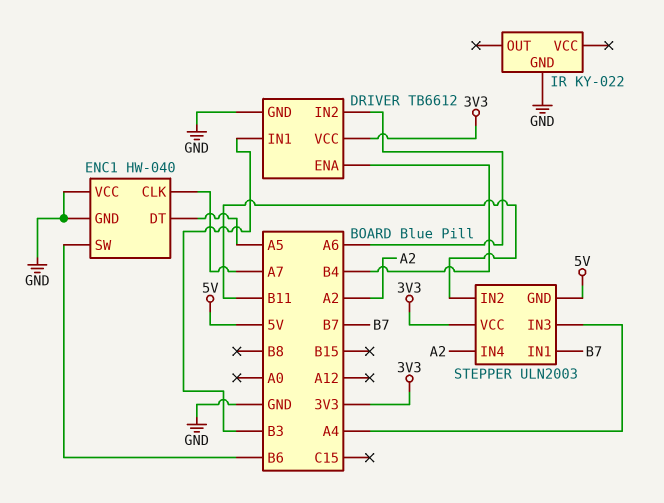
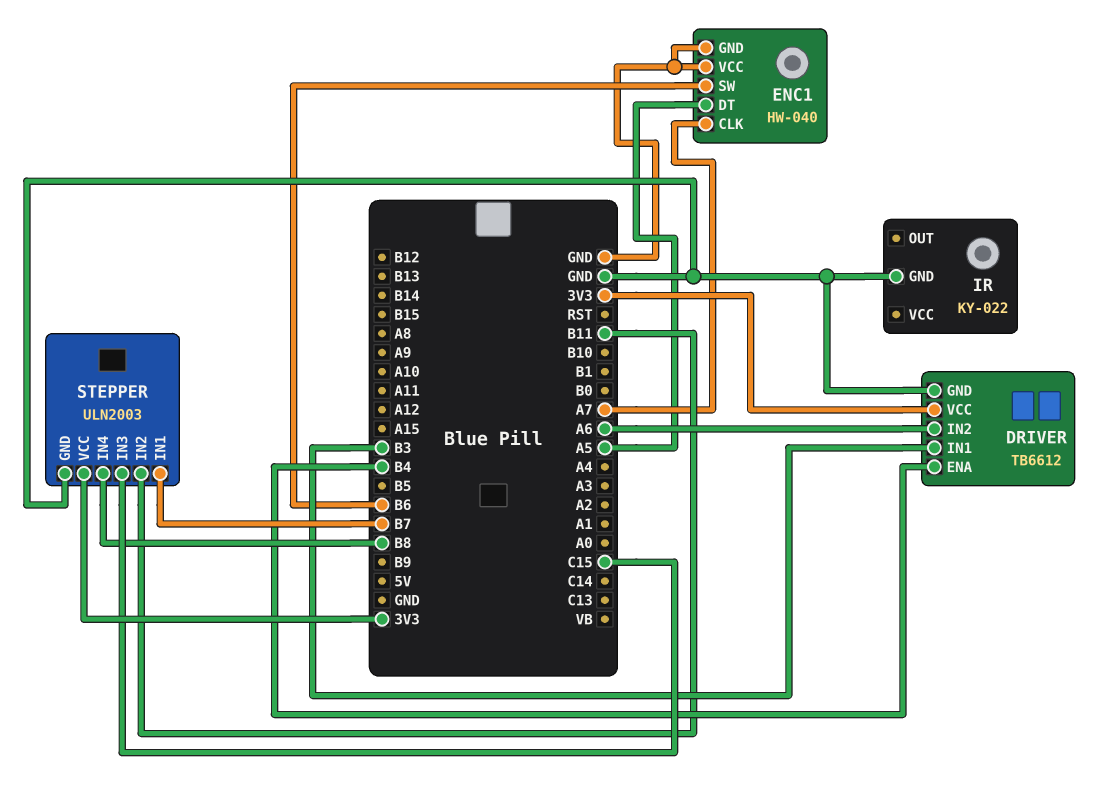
STEPPER pin GND: 5V -> GND
STEPPER pin IN3: A4 -> C15
STEPPER pin IN4: A2 -> B8

